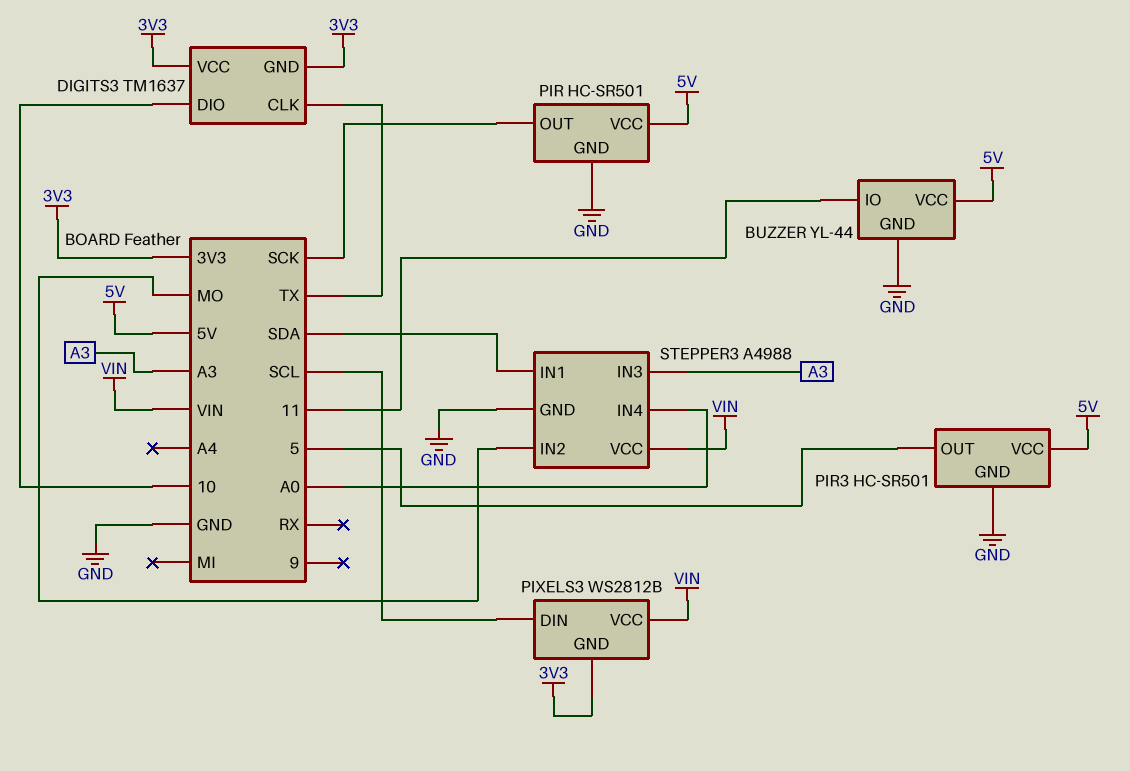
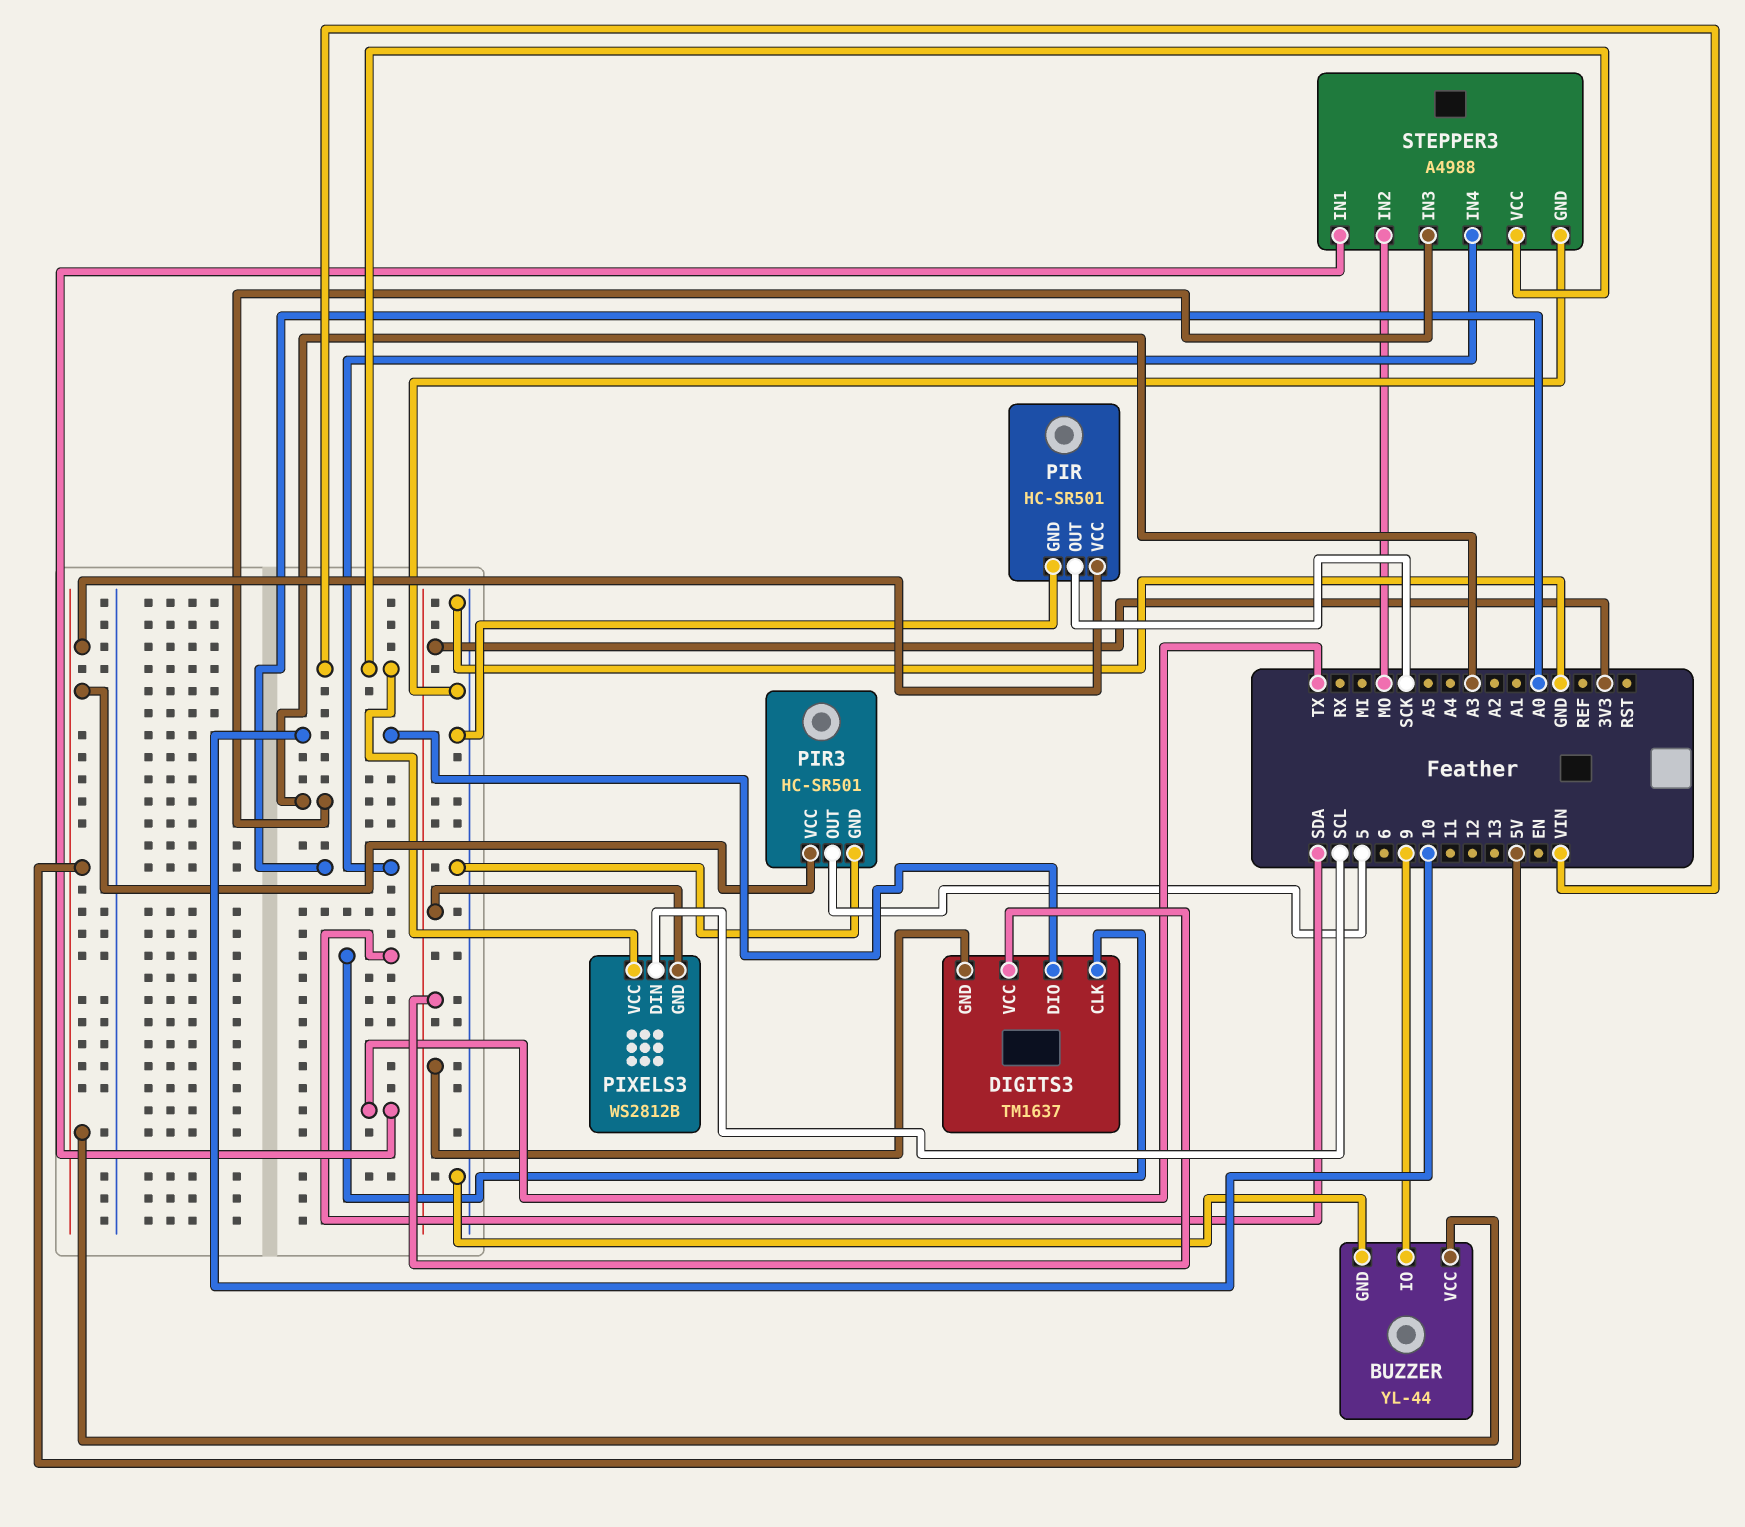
BUZZER pin IO: 11 -> 9
DIGITS3 pin CLK: TX -> SDA
STEPPER3 pin IN1: SDA -> TX

